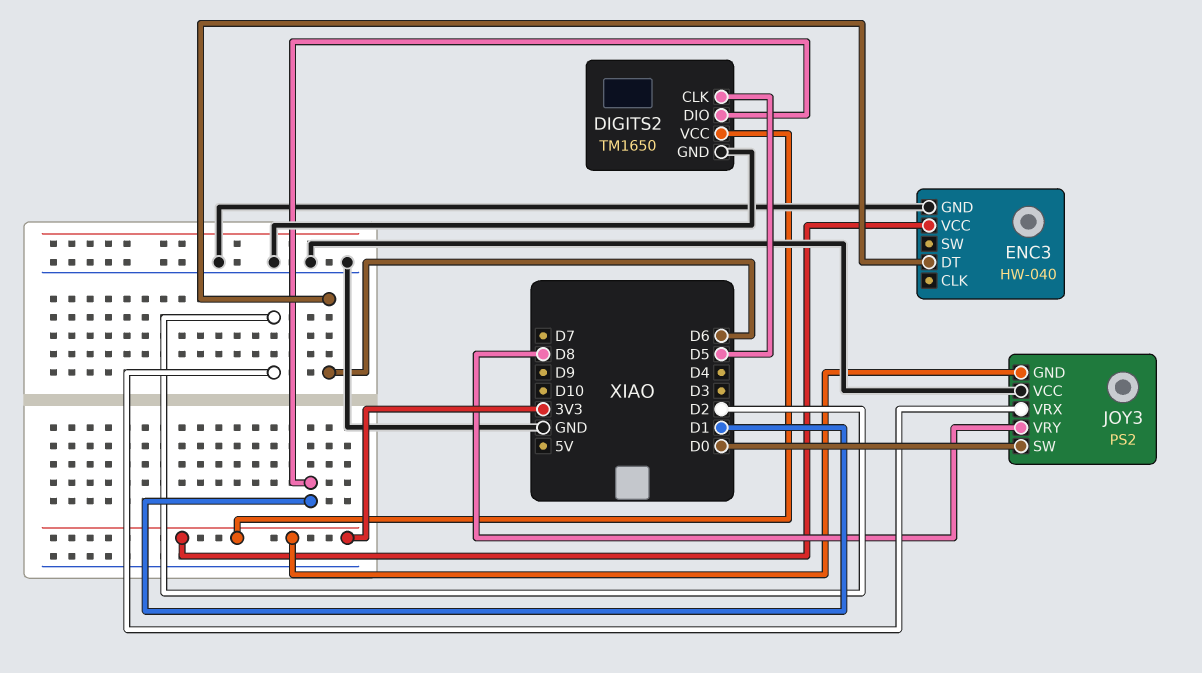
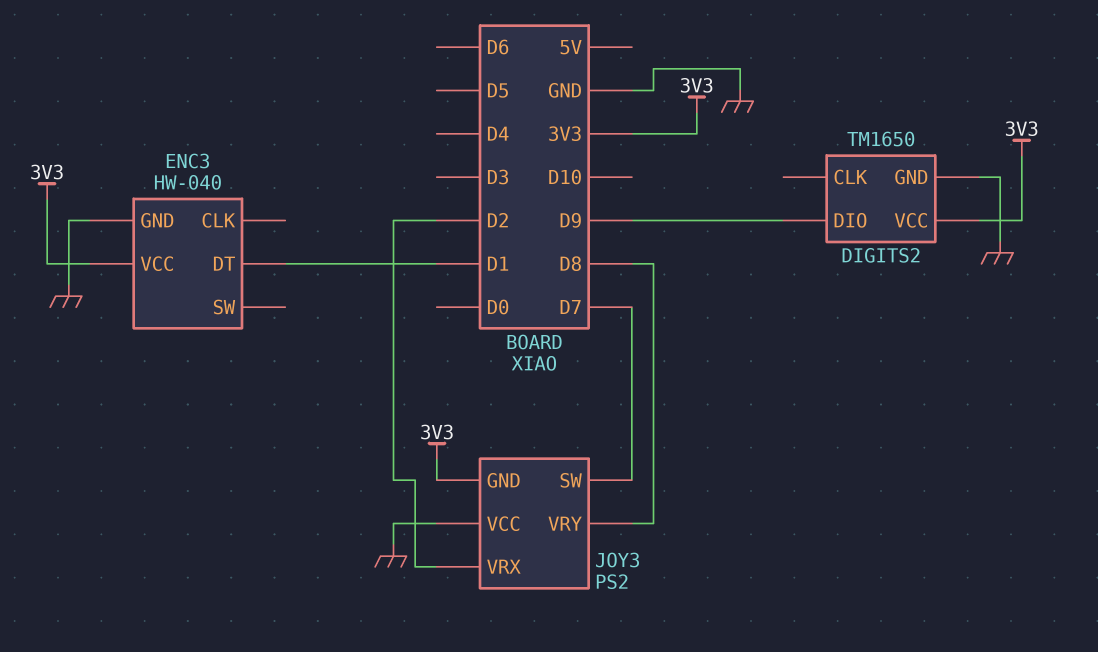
DIGITS2 pin CLK: D5 -> none
DIGITS2 pin DIO: D1 -> D9
ENC3 pin DT: D6 -> D1
JOY3 pin SW: D0 -> D7

